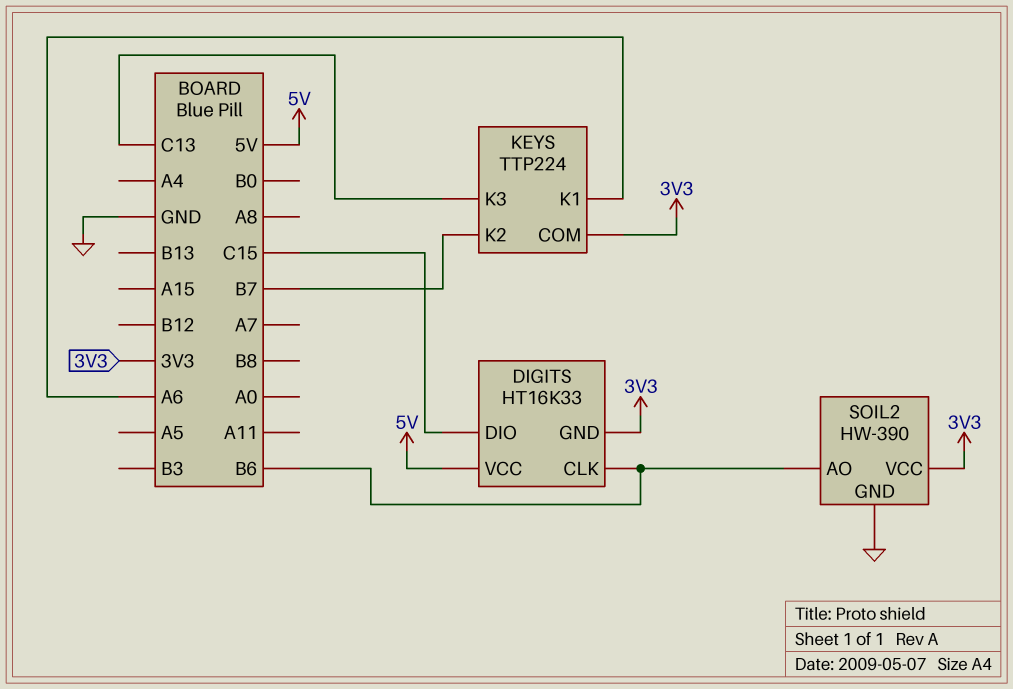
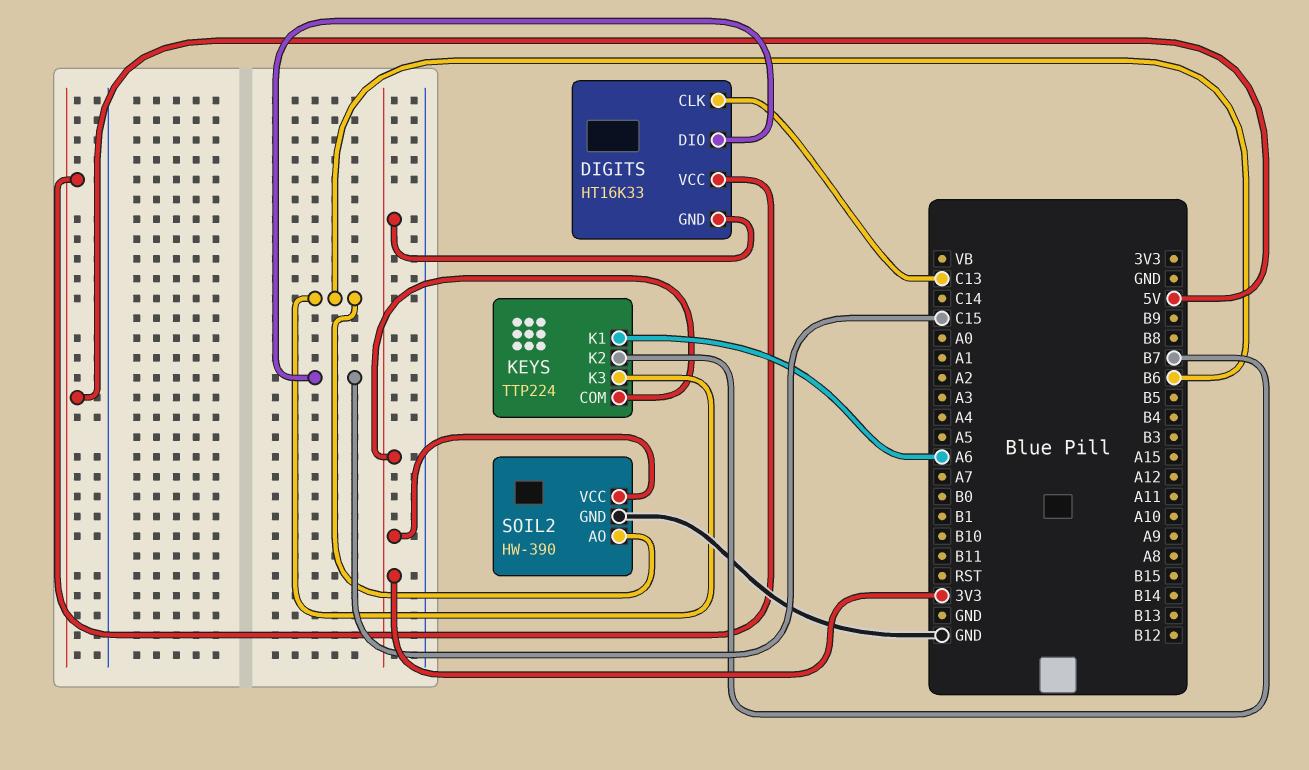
DIGITS pin CLK: B6 -> C13
KEYS pin K3: C13 -> B6

